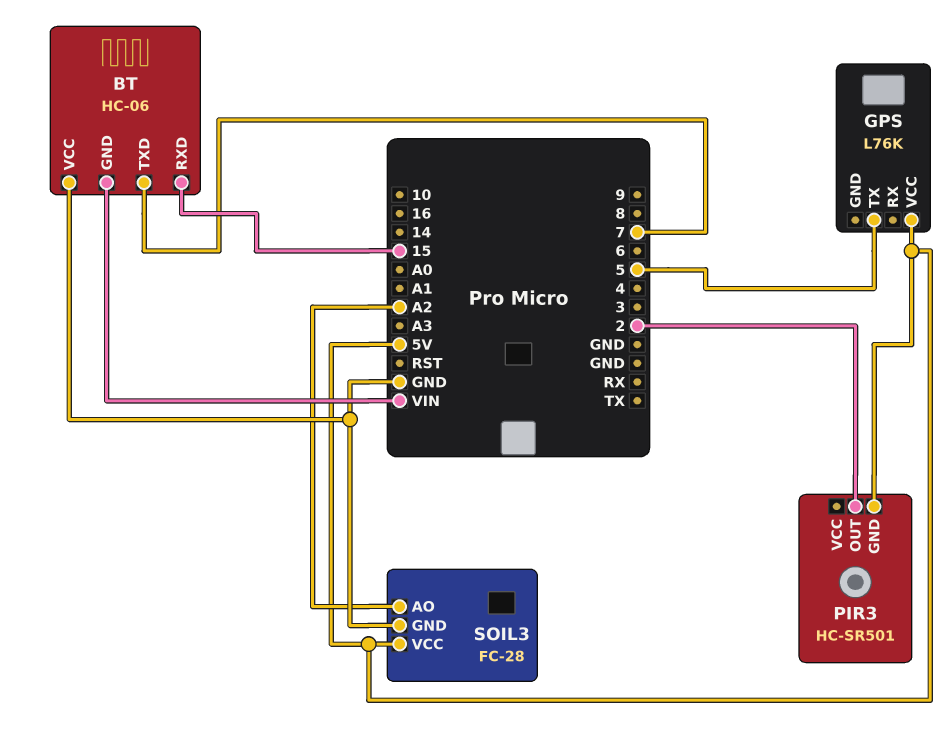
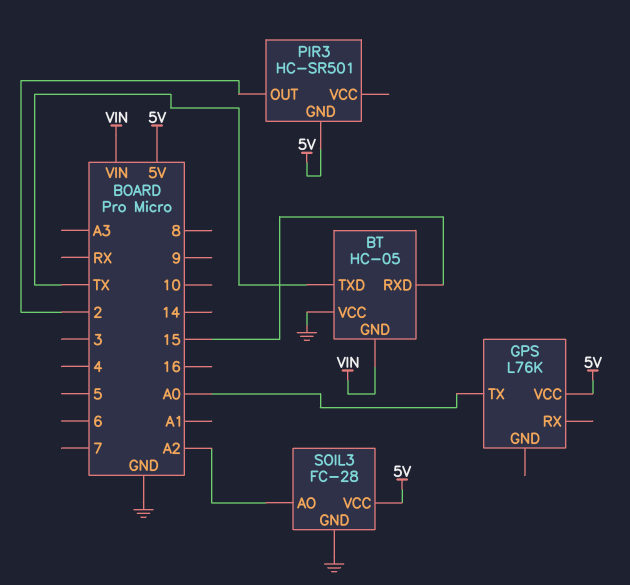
BT: HC-06 -> HC-05
BT pin TXD: 7 -> TX
GPS pin TX: 5 -> A0

